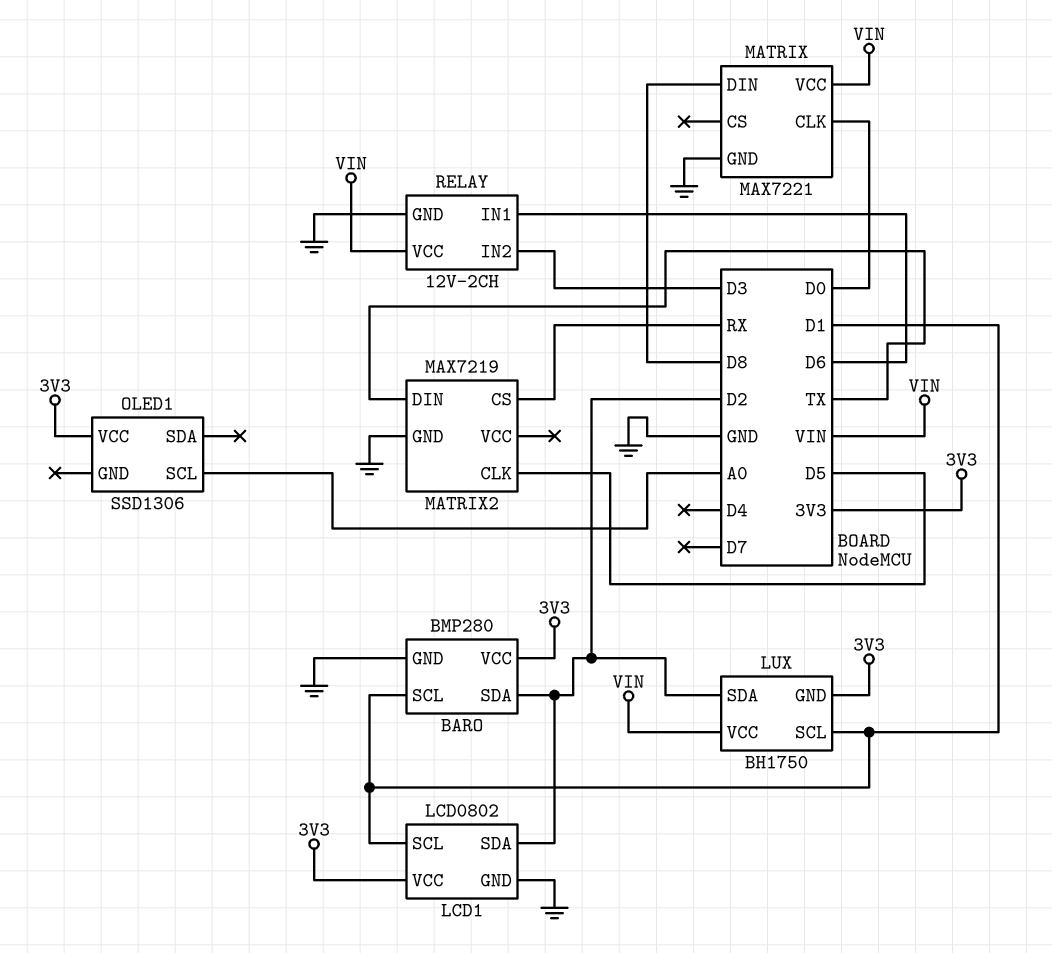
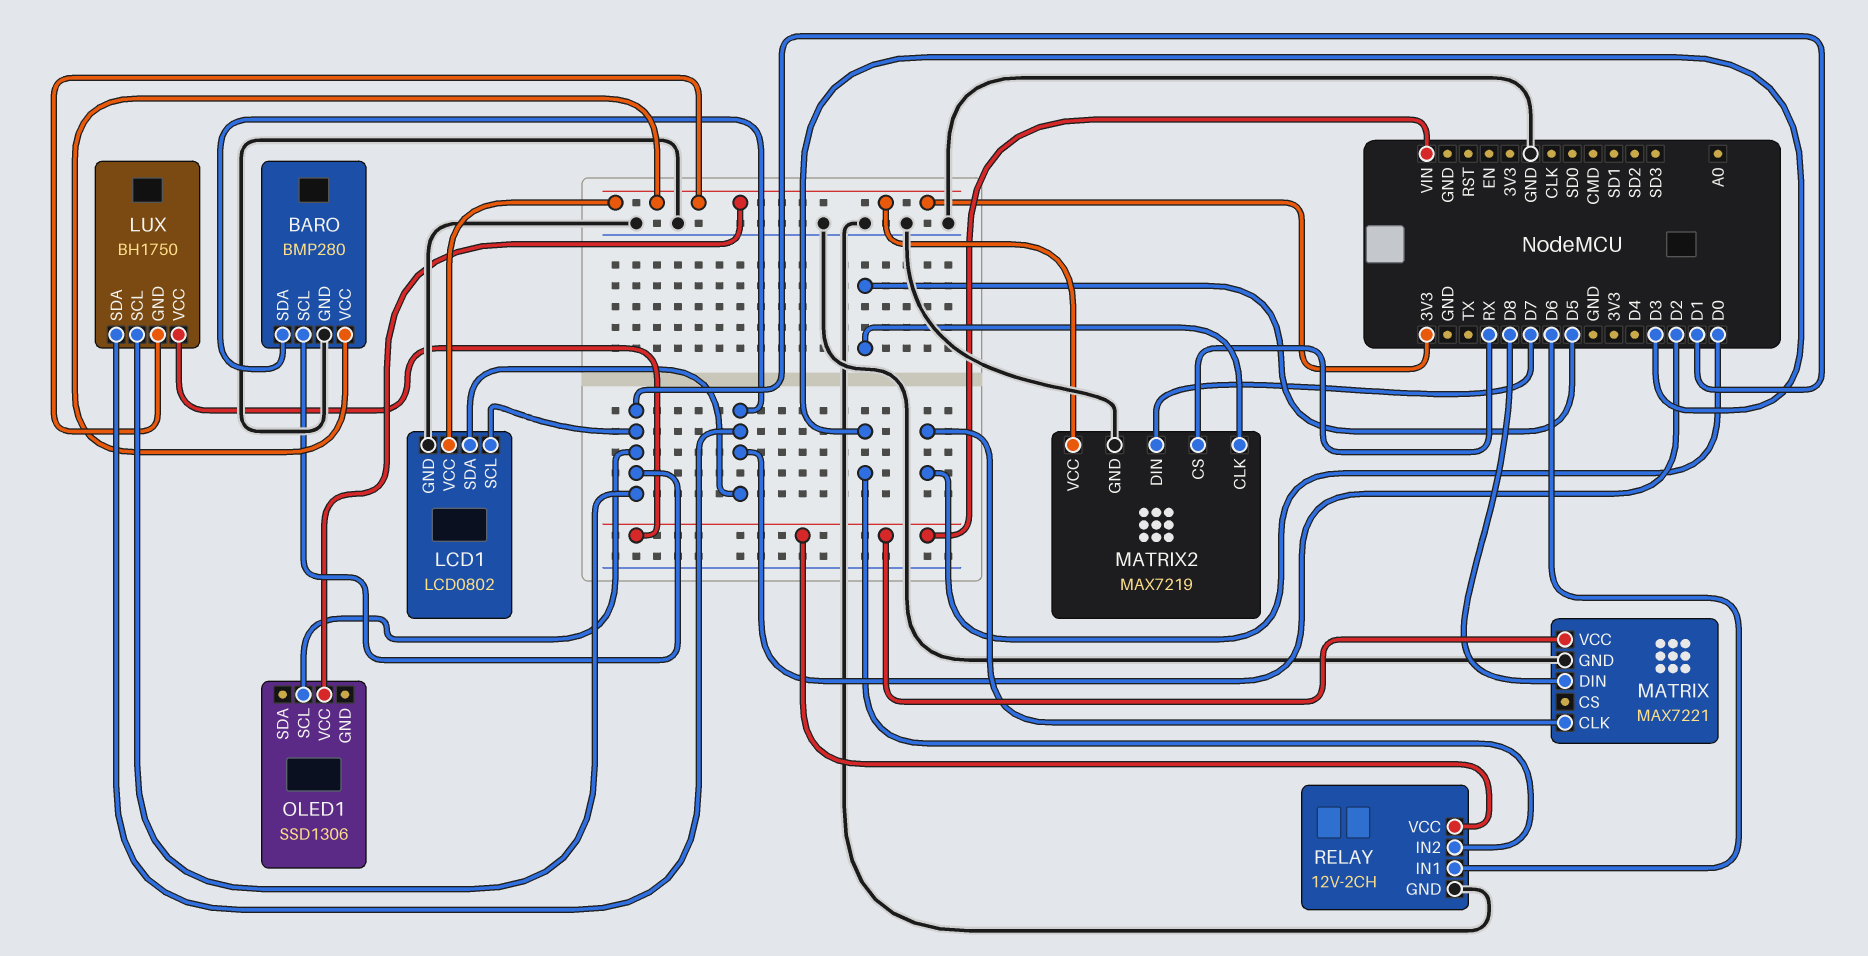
MATRIX2 pin DIN: TX -> D7
MATRIX2 pin VCC: none -> 3V3
OLED1 pin SCL: A0 -> D1

